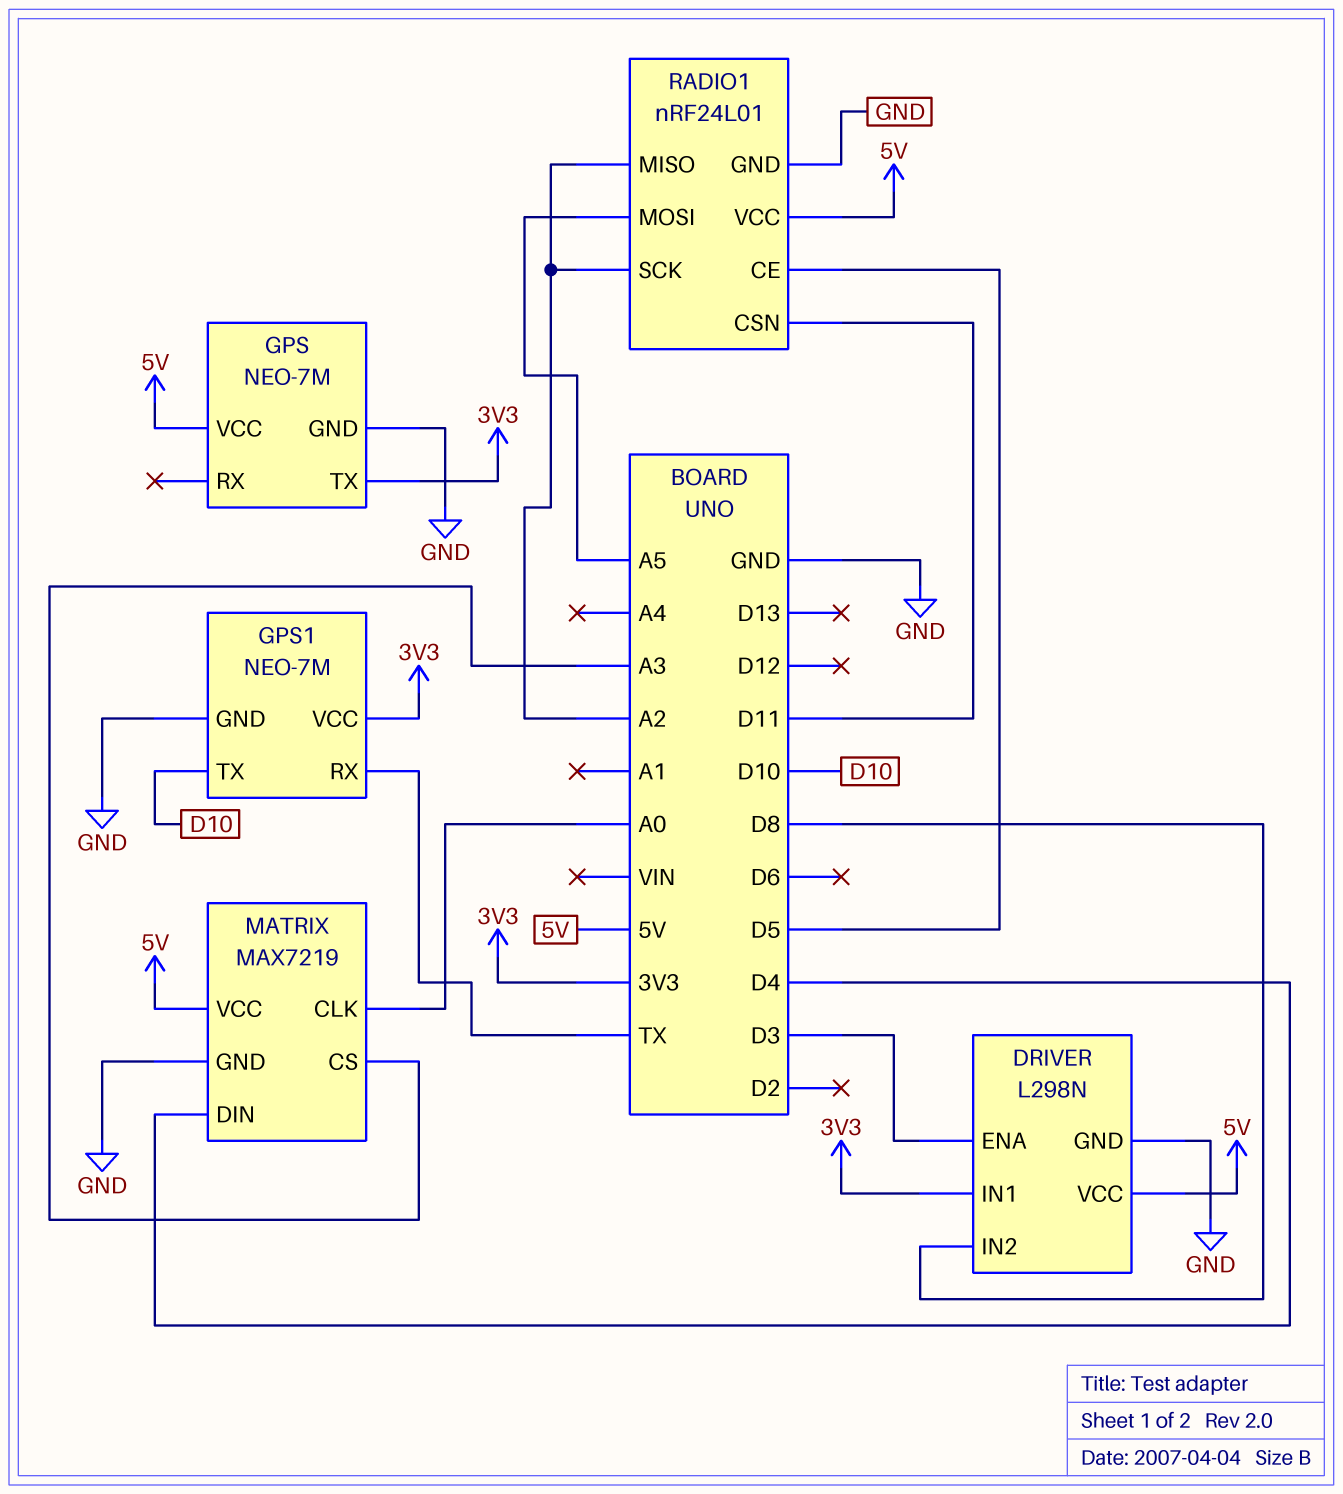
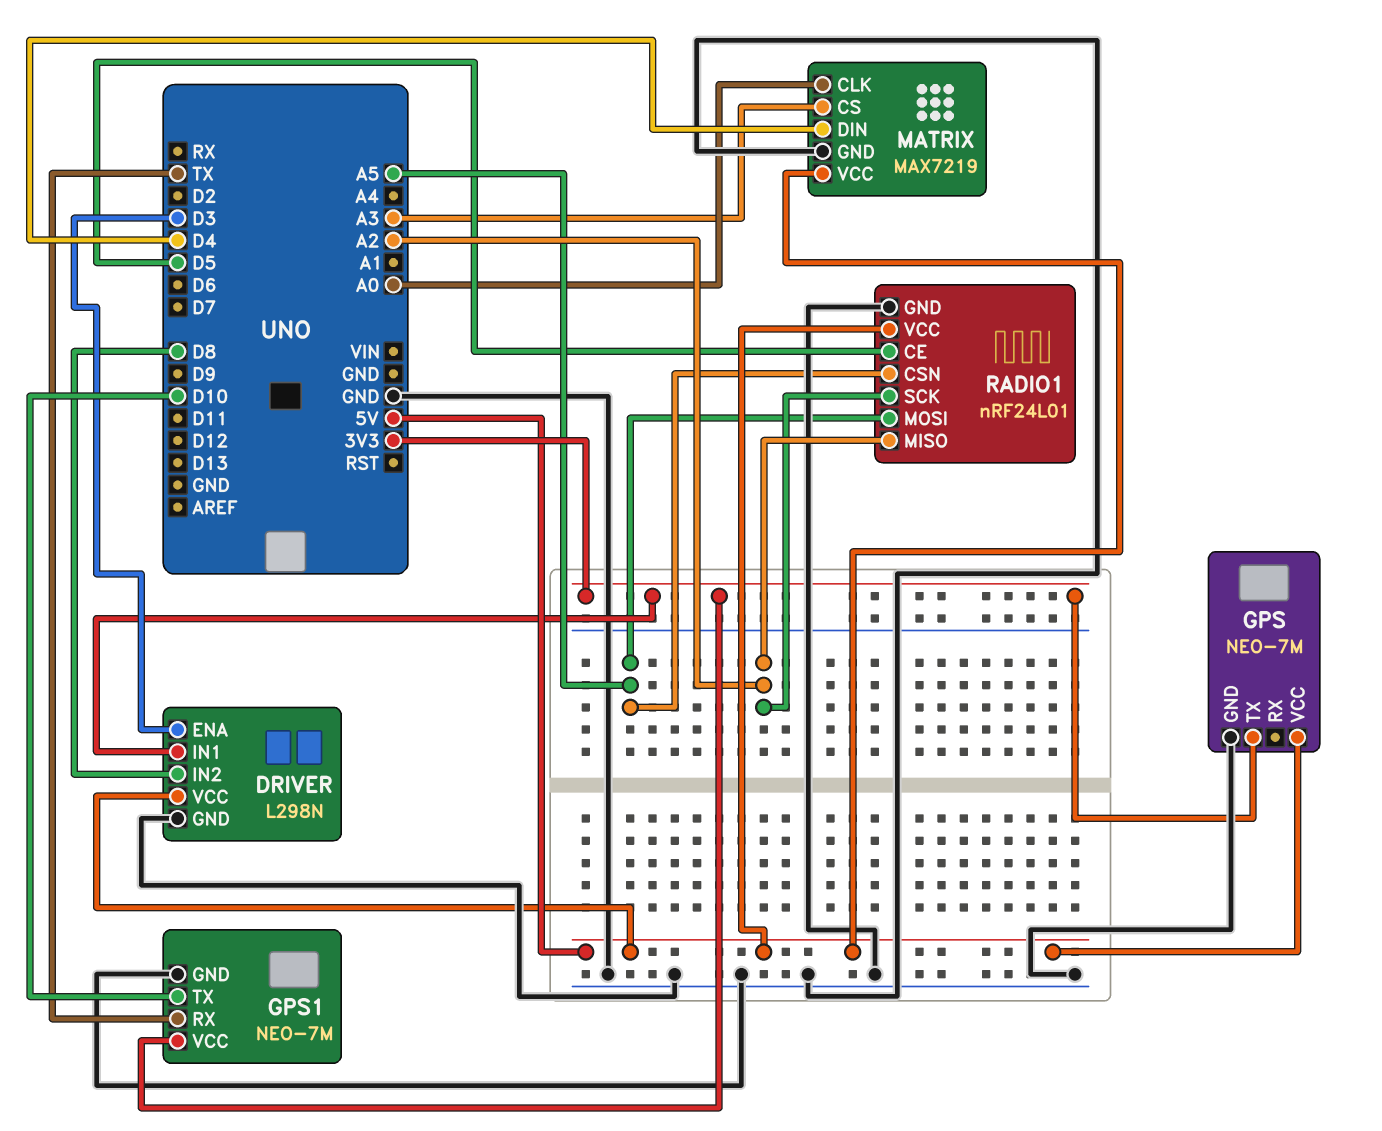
RADIO1 pin CSN: D11 -> A5

